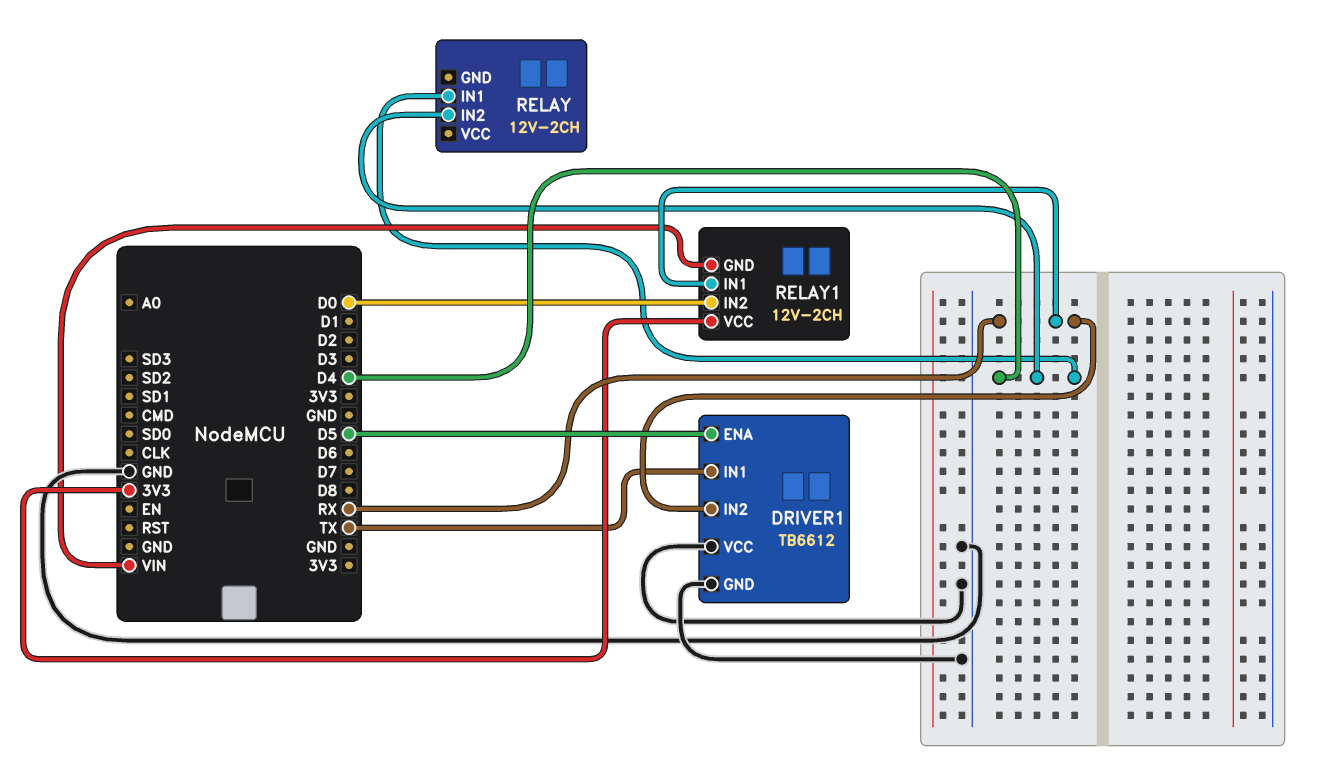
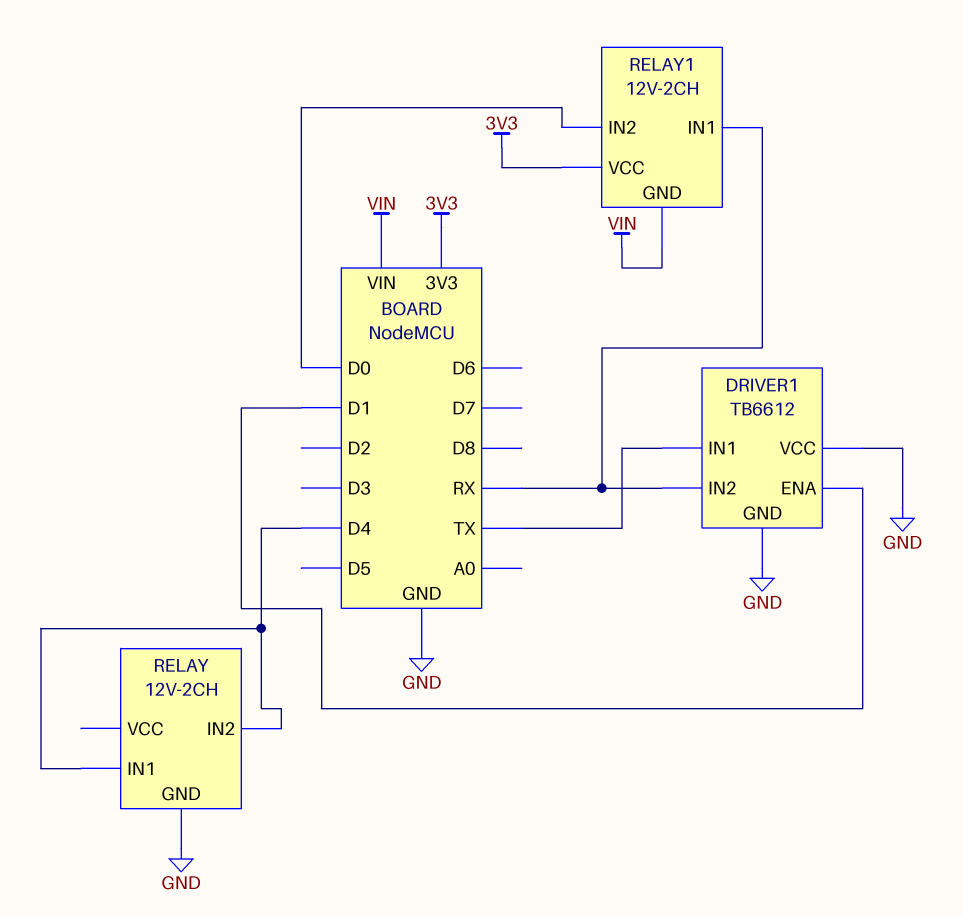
DRIVER1 pin ENA: D5 -> D1
RELAY pin GND: none -> GND

